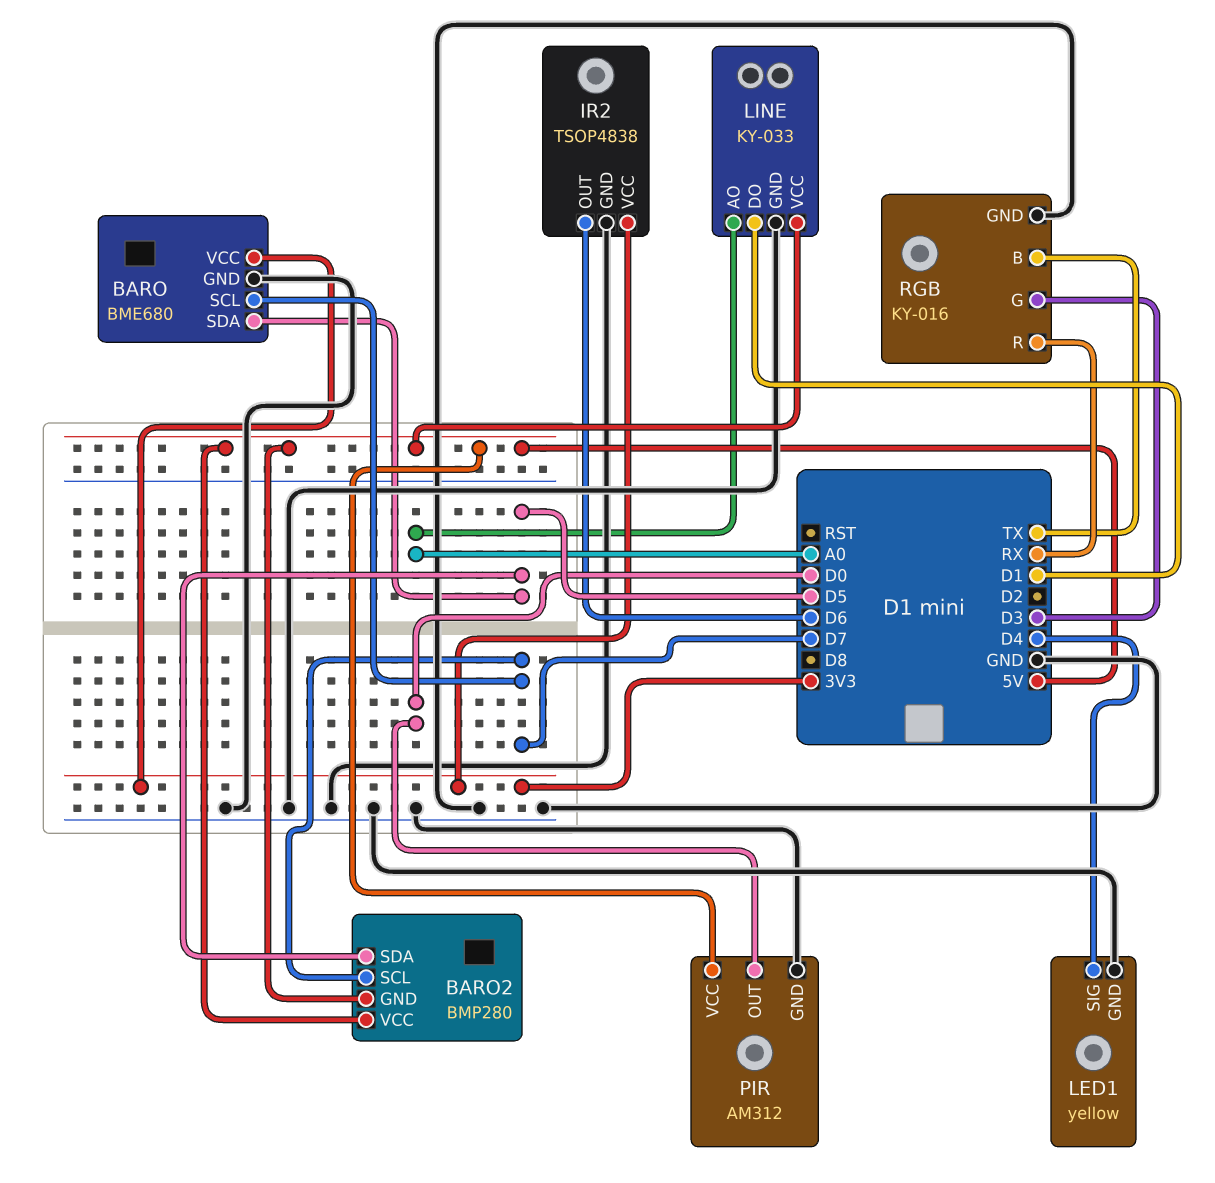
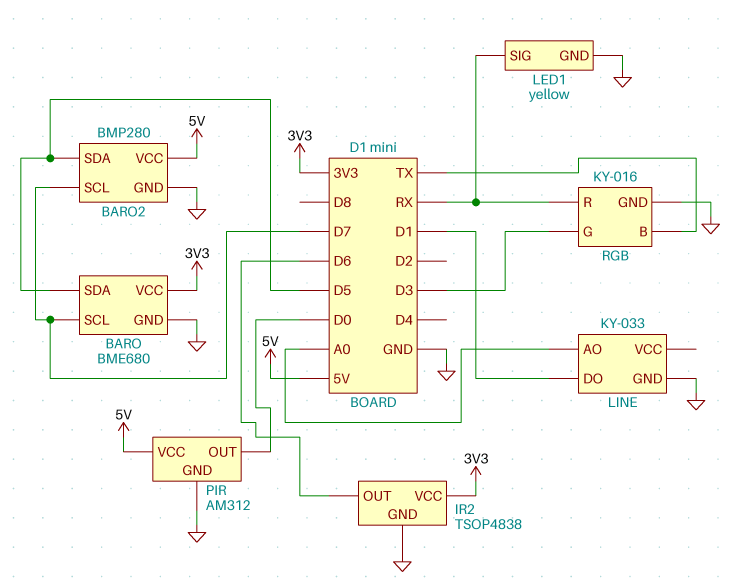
BARO2 pin GND: 5V -> GND
LED1 pin SIG: D4 -> RX
LINE pin VCC: 5V -> none

